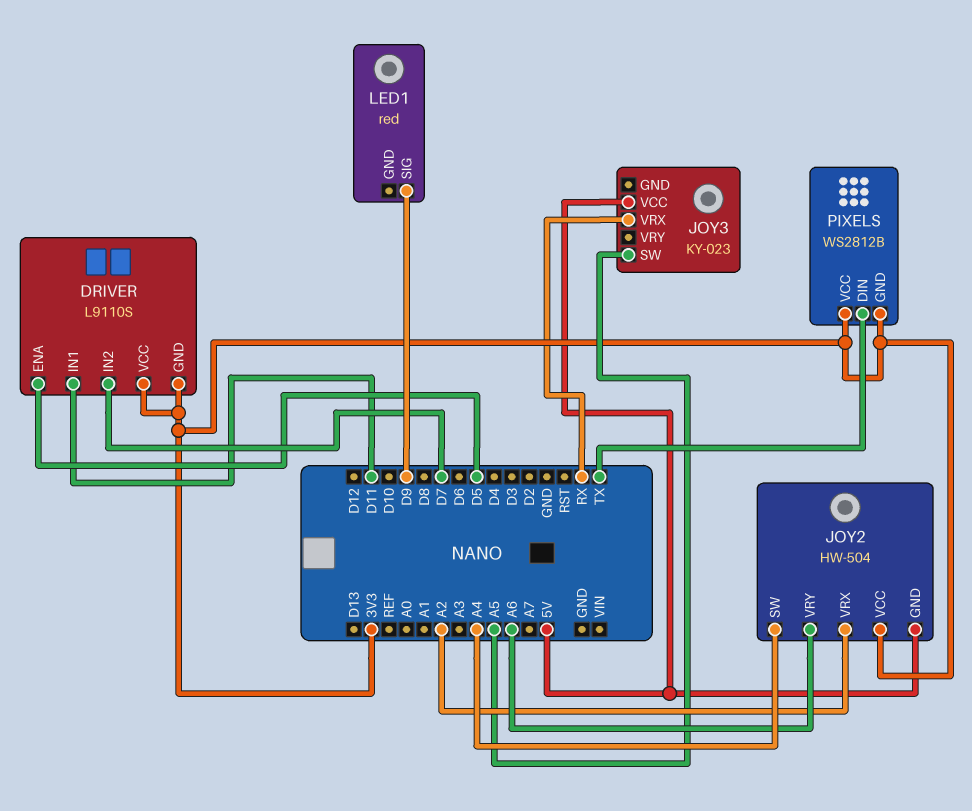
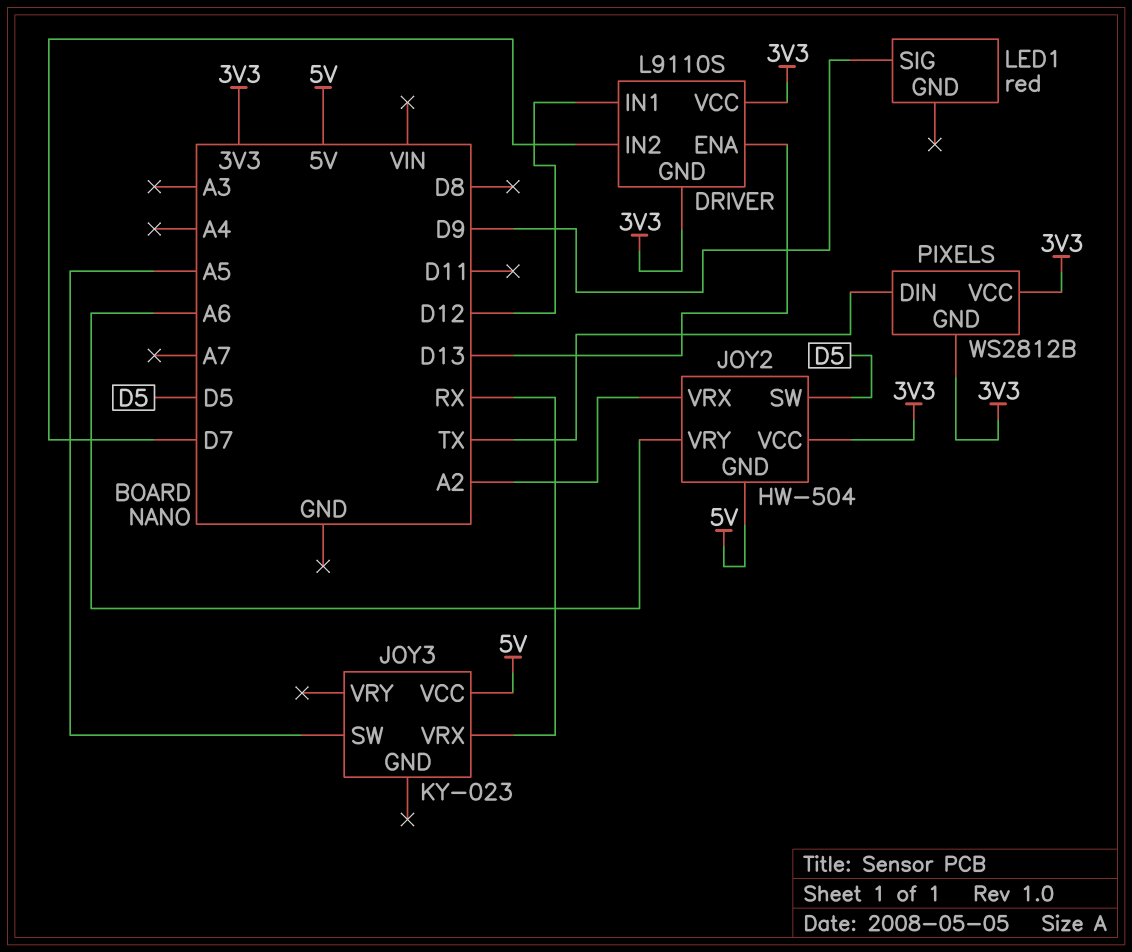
DRIVER pin ENA: D5 -> D13
DRIVER pin IN1: D11 -> D12
JOY2 pin SW: A4 -> D5

